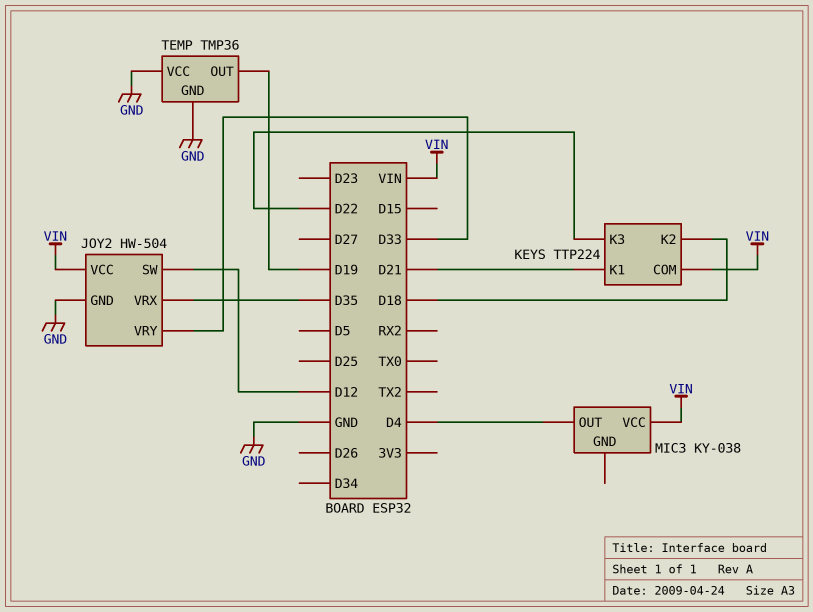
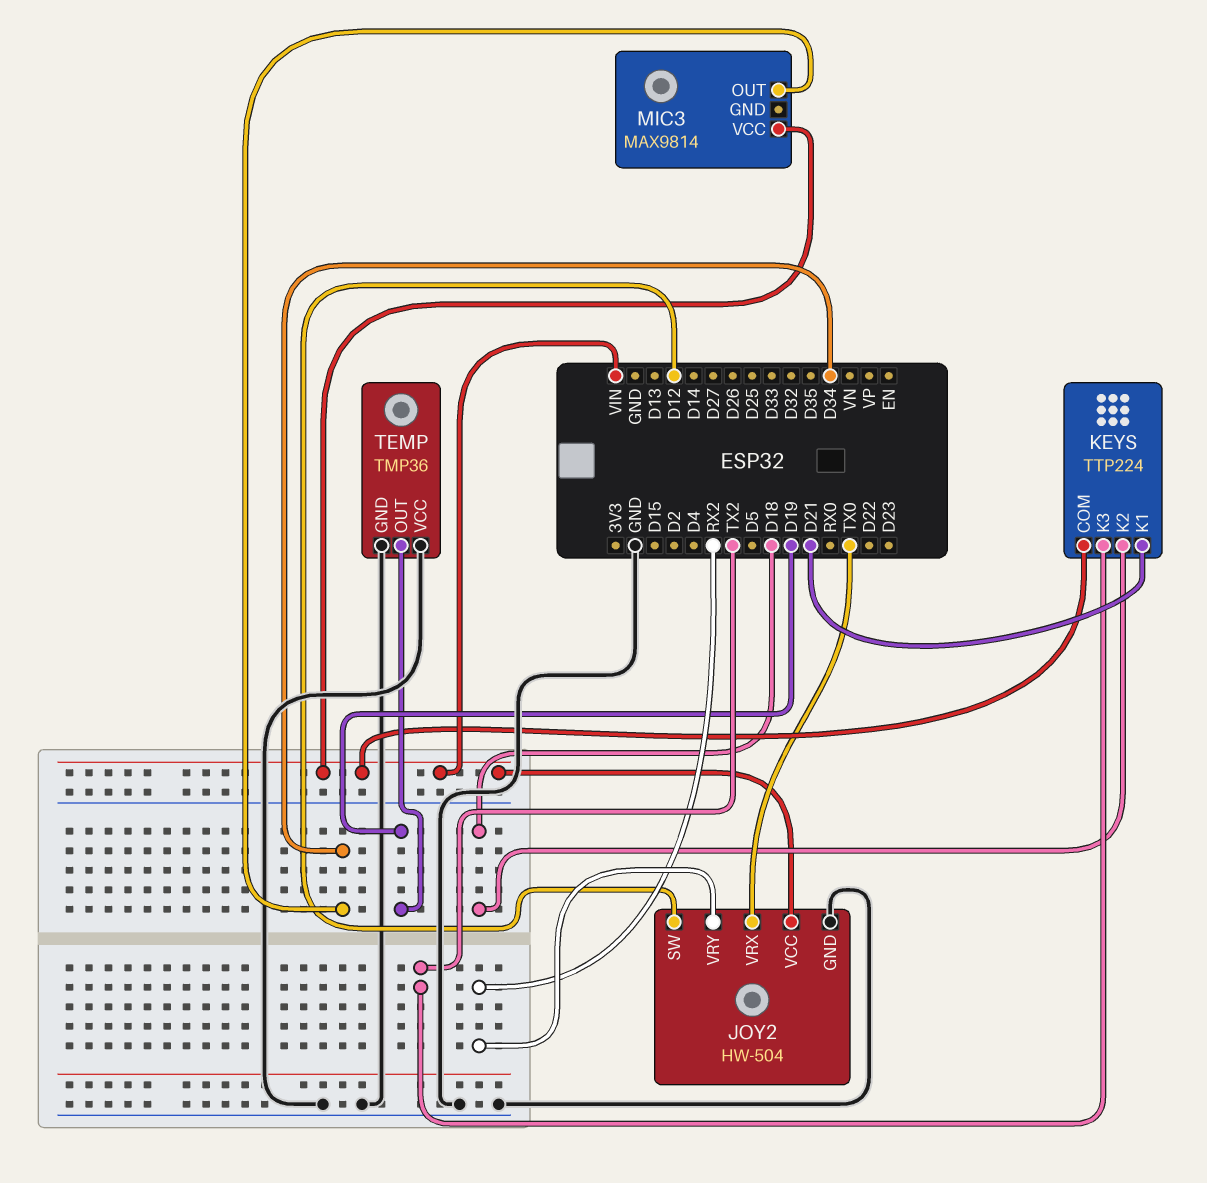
JOY2 pin VRX: D35 -> TX0
JOY2 pin VRY: D33 -> RX2
KEYS pin K3: D22 -> TX2
MIC3: KY-038 -> MAX9814
MIC3 pin OUT: D4 -> D34

